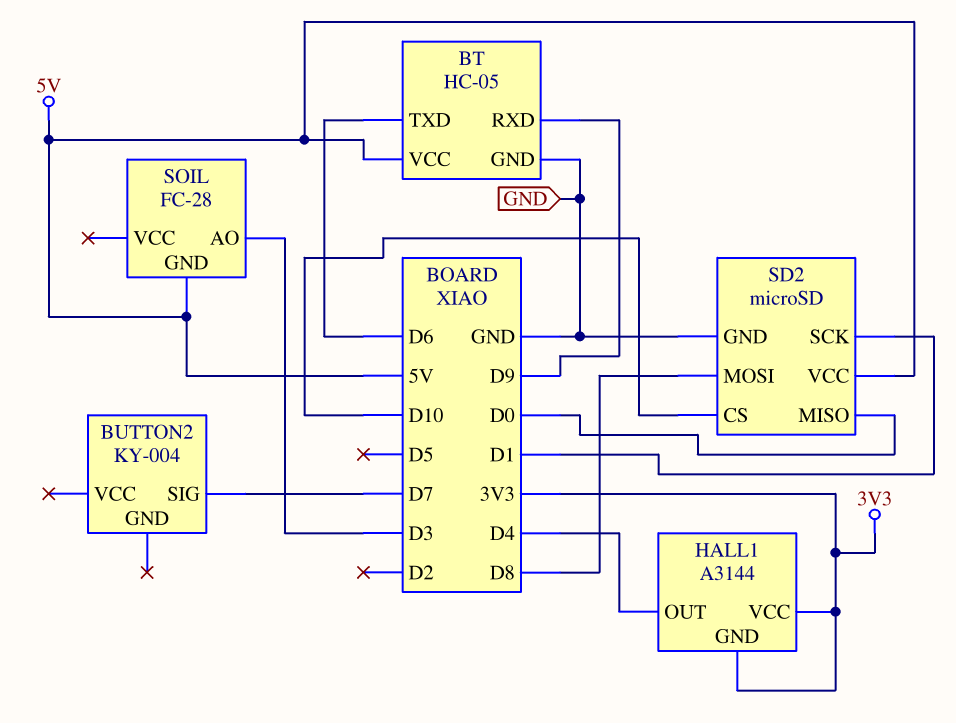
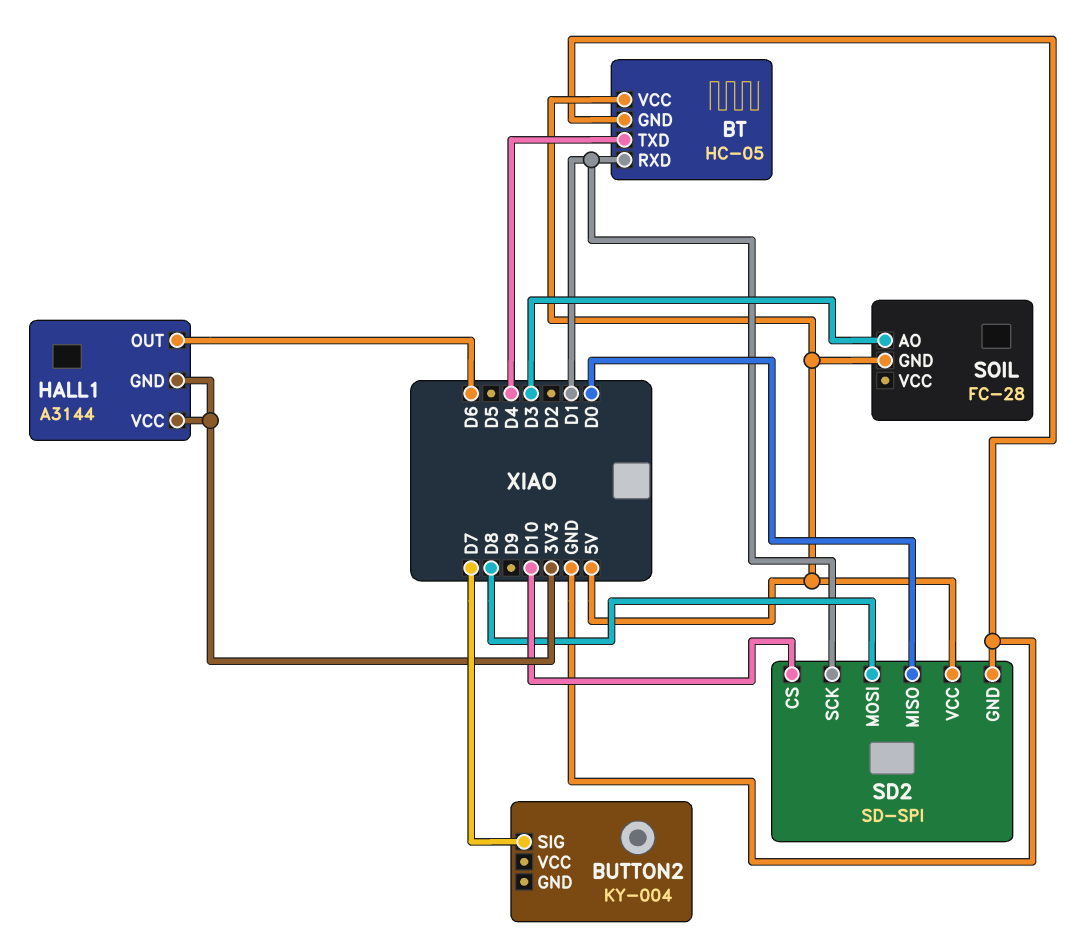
BT pin RXD: D9 -> D1
BT pin TXD: D6 -> D4
HALL1 pin OUT: D4 -> D6
SD2: microSD -> SD-SPI

